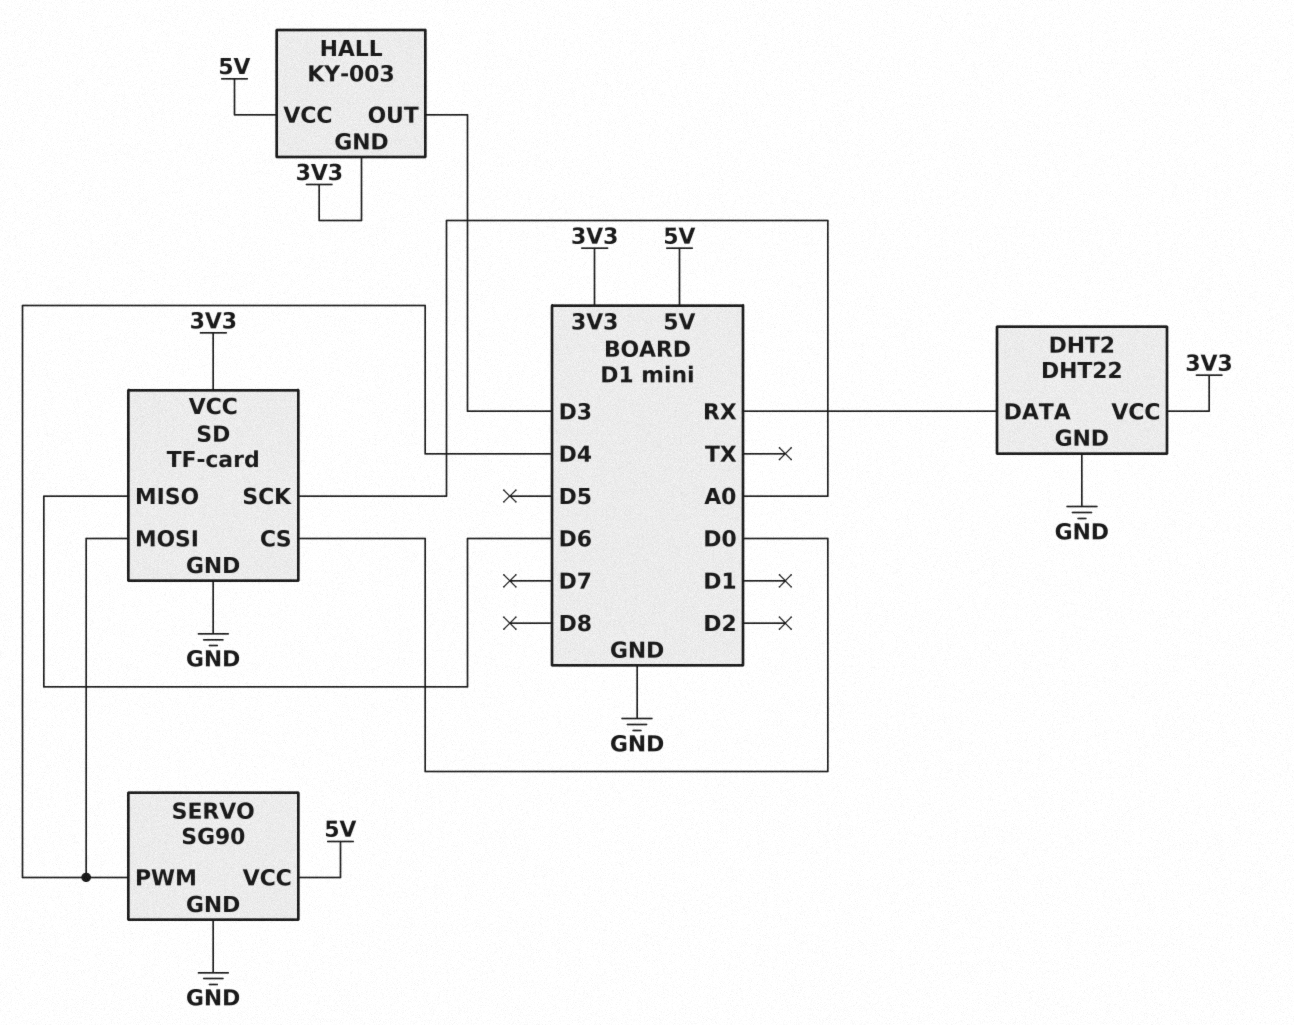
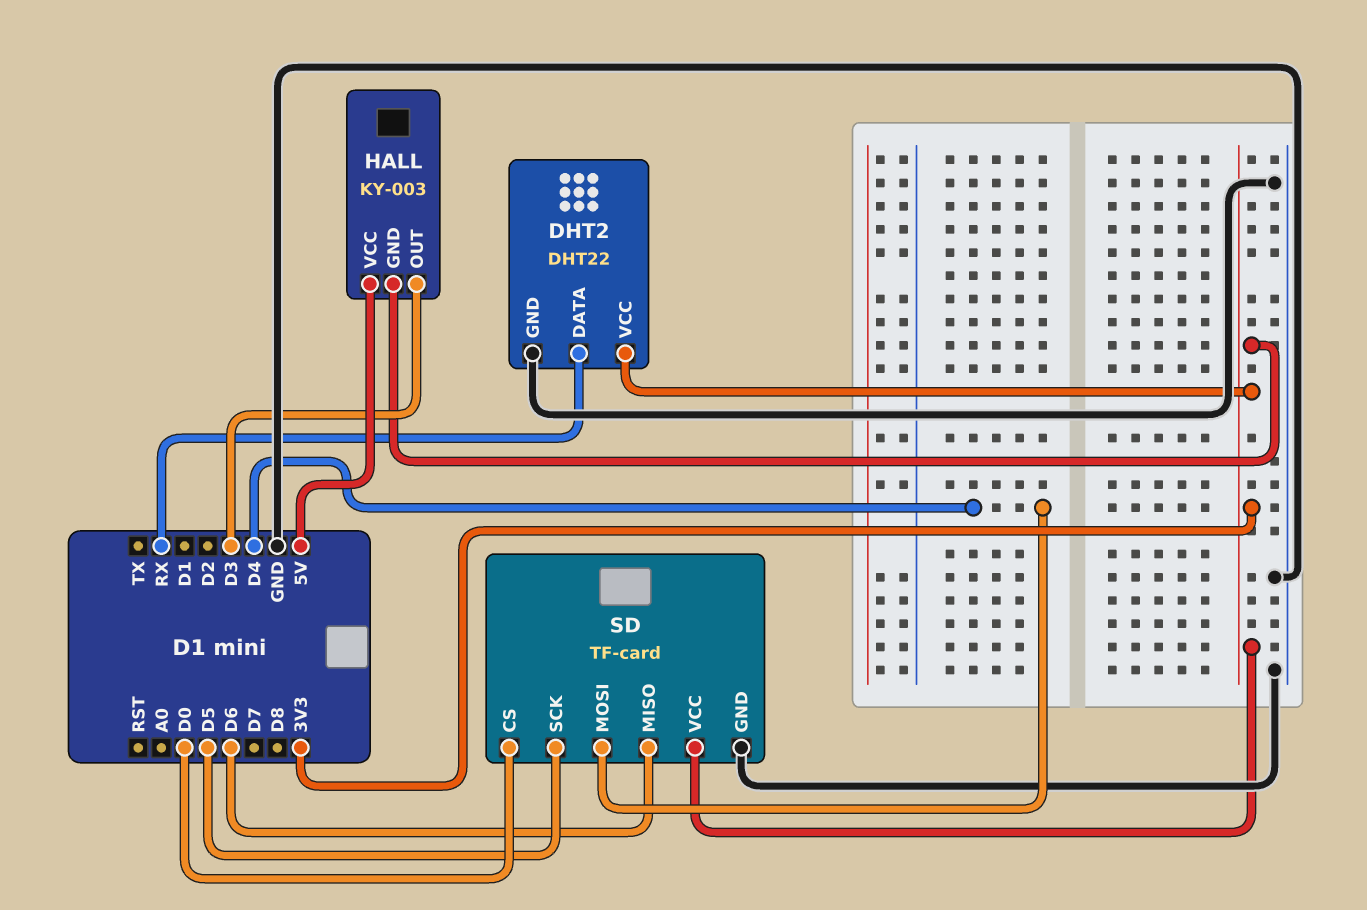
SD pin SCK: A0 -> D5
SERVO: SG90 -> none
SERVO pin GND: GND -> none
SERVO pin PWM: D4 -> none
SERVO pin VCC: 5V -> none

